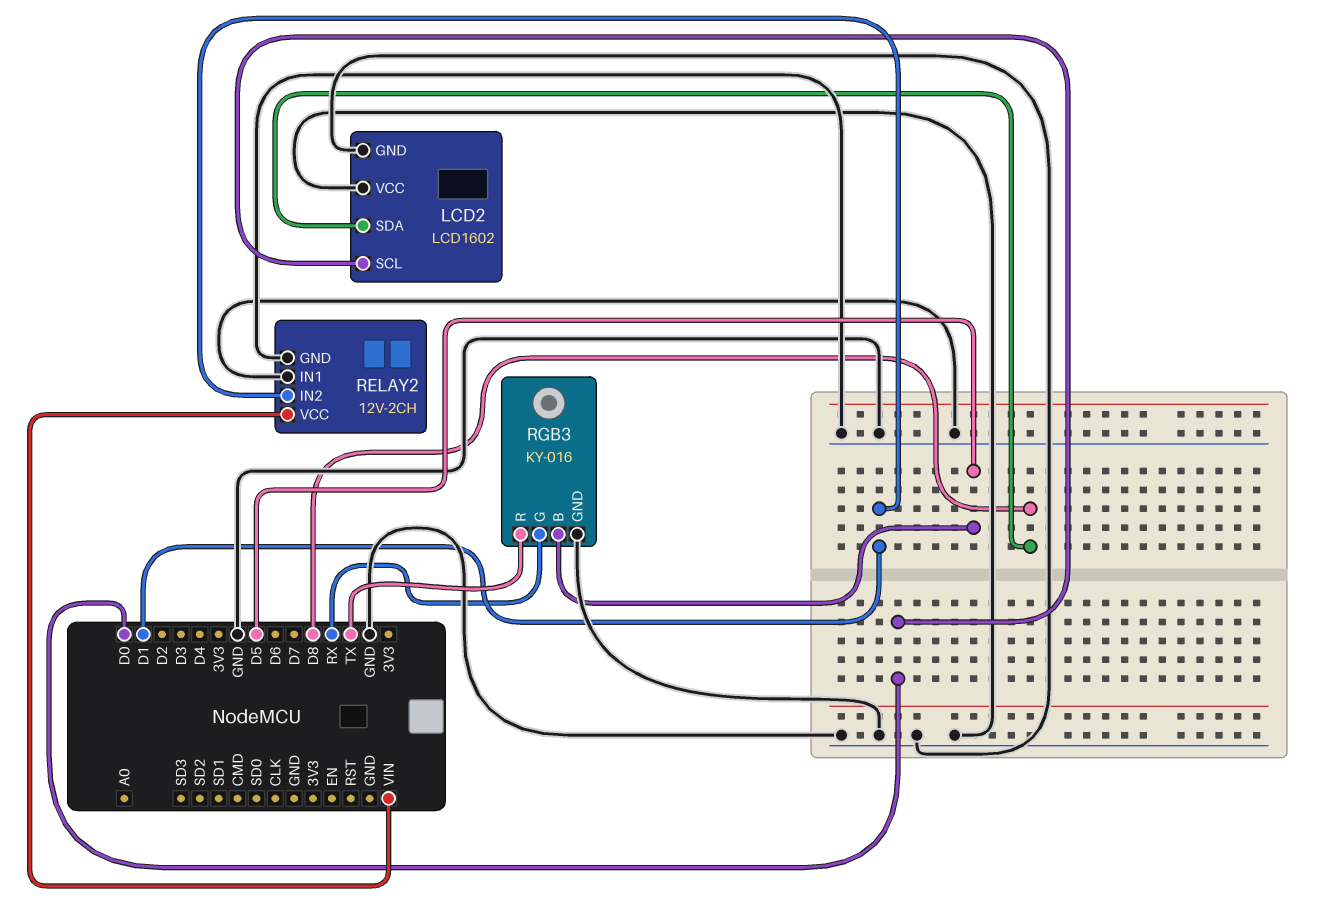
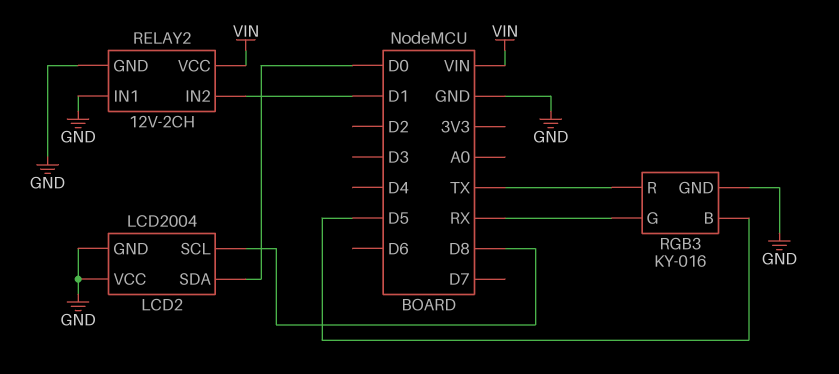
LCD2: LCD1602 -> LCD2004
LCD2 pin SCL: D0 -> D8
LCD2 pin SDA: D8 -> D0

